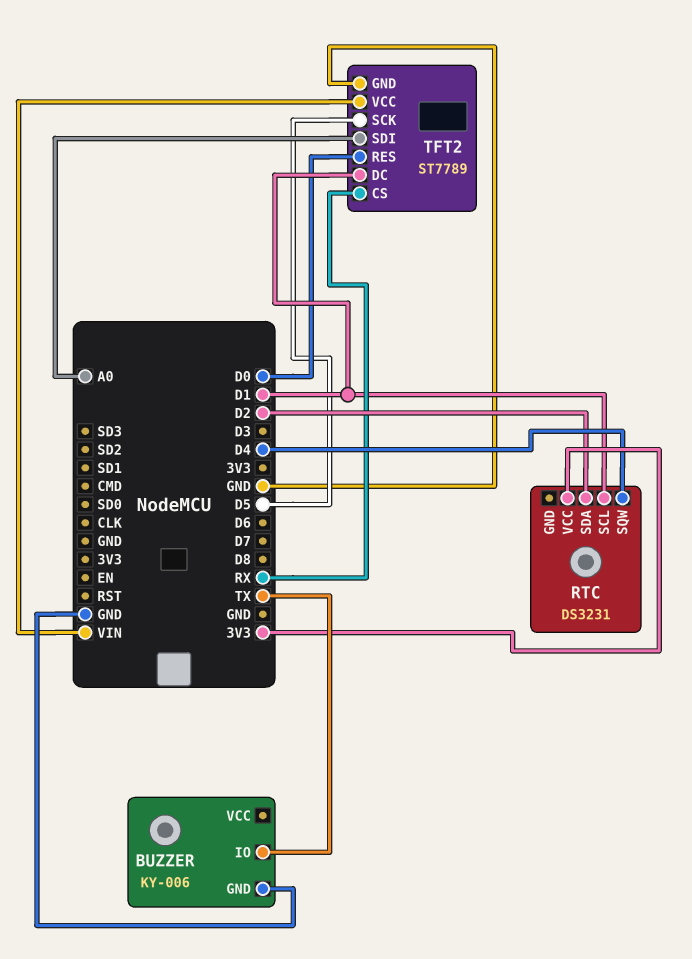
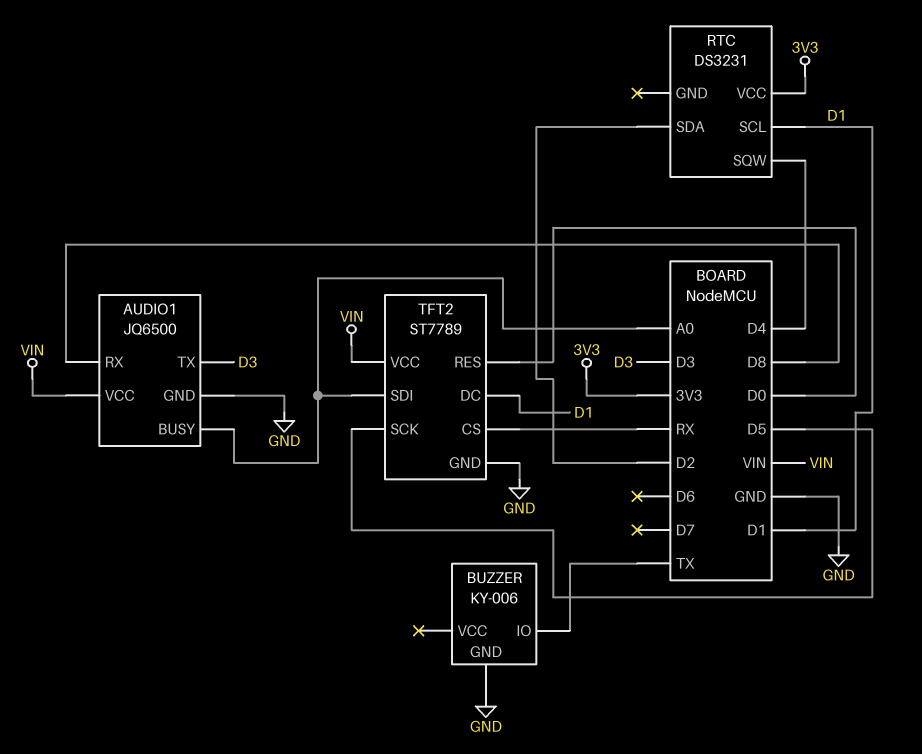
AUDIO1: none -> JQ6500
AUDIO1 pin BUSY: none -> A0
AUDIO1 pin GND: none -> GND
AUDIO1 pin RX: none -> D8
AUDIO1 pin TX: none -> D3
AUDIO1 pin VCC: none -> VIN

